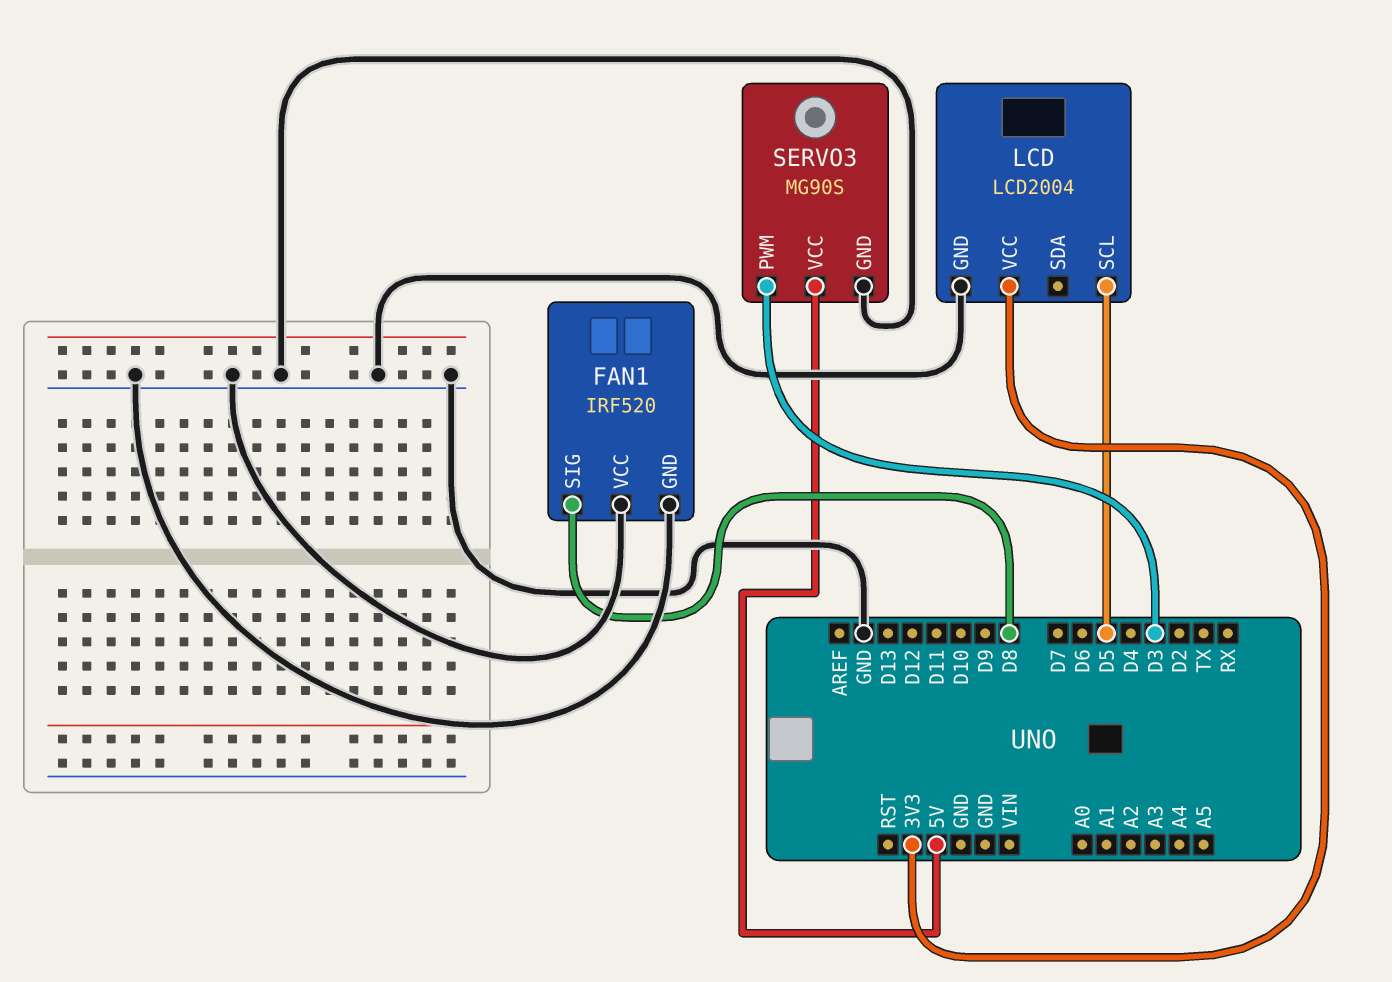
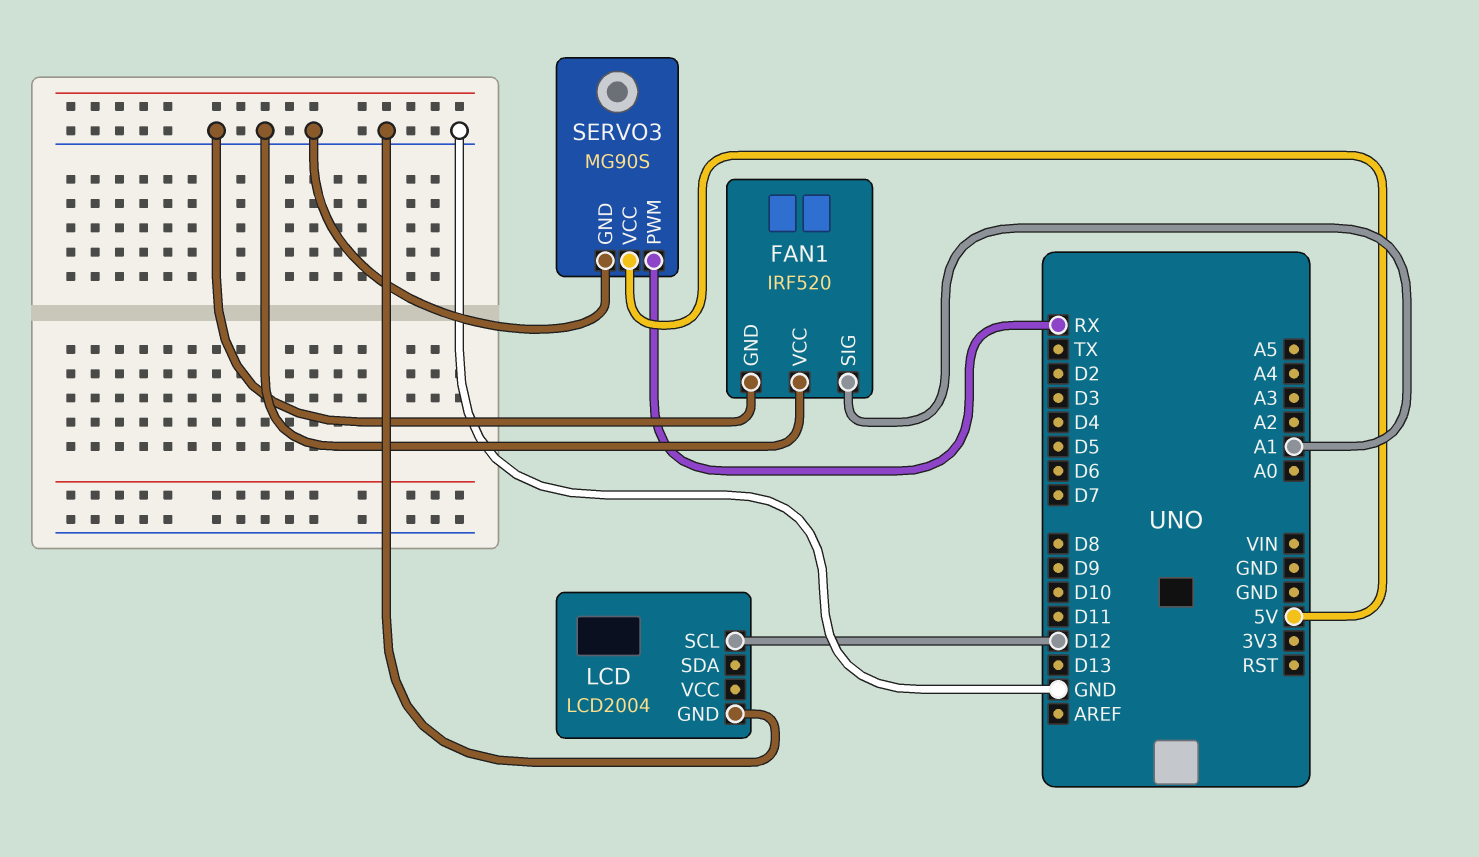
FAN1 pin SIG: D8 -> A1
LCD pin SCL: D5 -> D12
LCD pin VCC: 3V3 -> none
SERVO3 pin PWM: D3 -> RX

